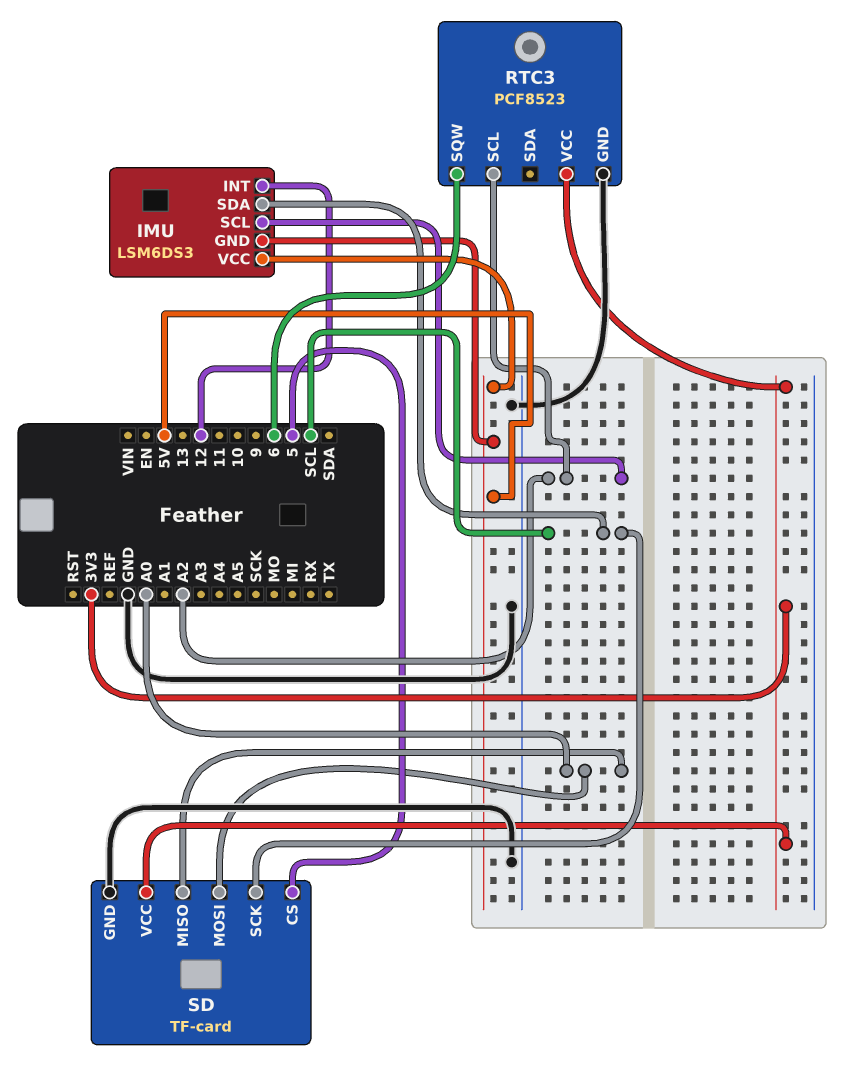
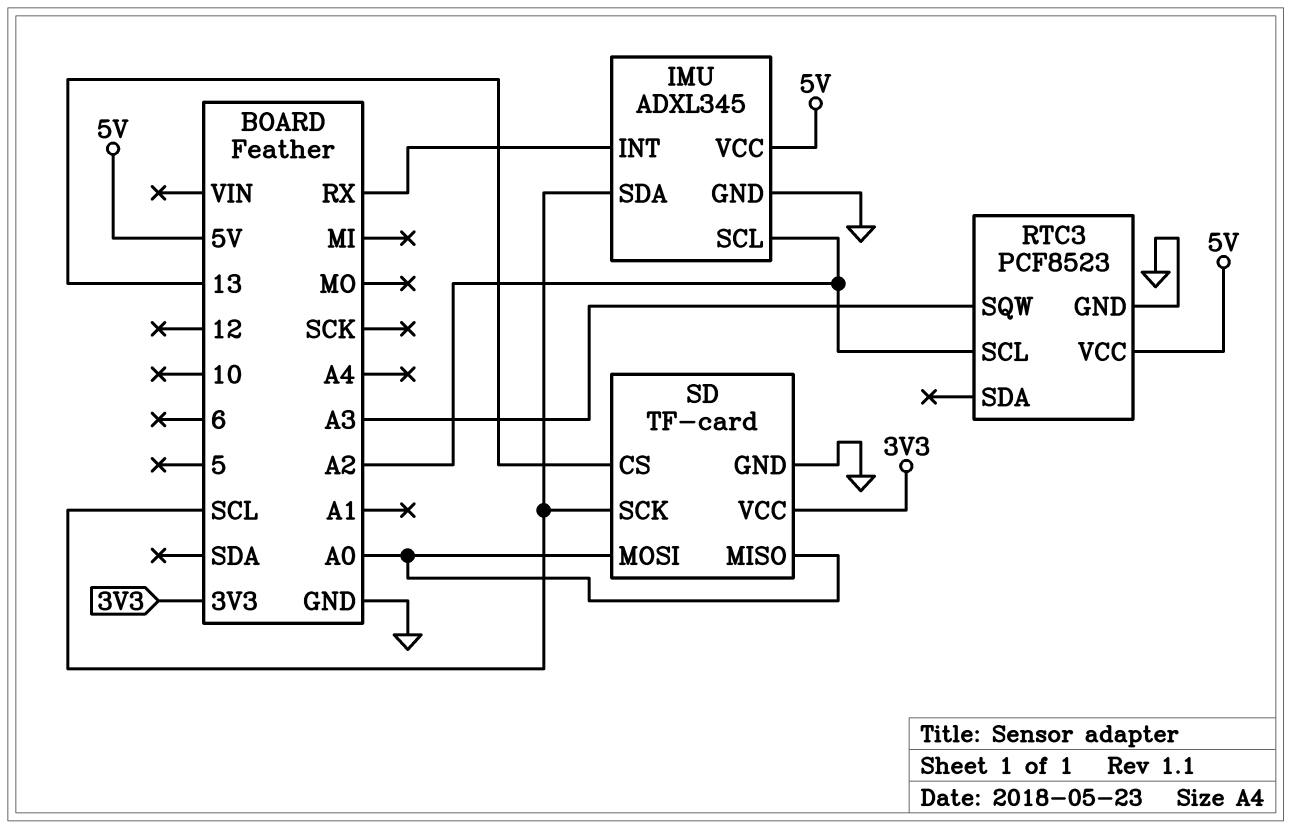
IMU: LSM6DS3 -> ADXL345
IMU pin GND: 5V -> GND
IMU pin INT: 12 -> RX
RTC3 pin SQW: 6 -> A3
RTC3 pin VCC: 3V3 -> 5V
SD pin CS: 5 -> 13

